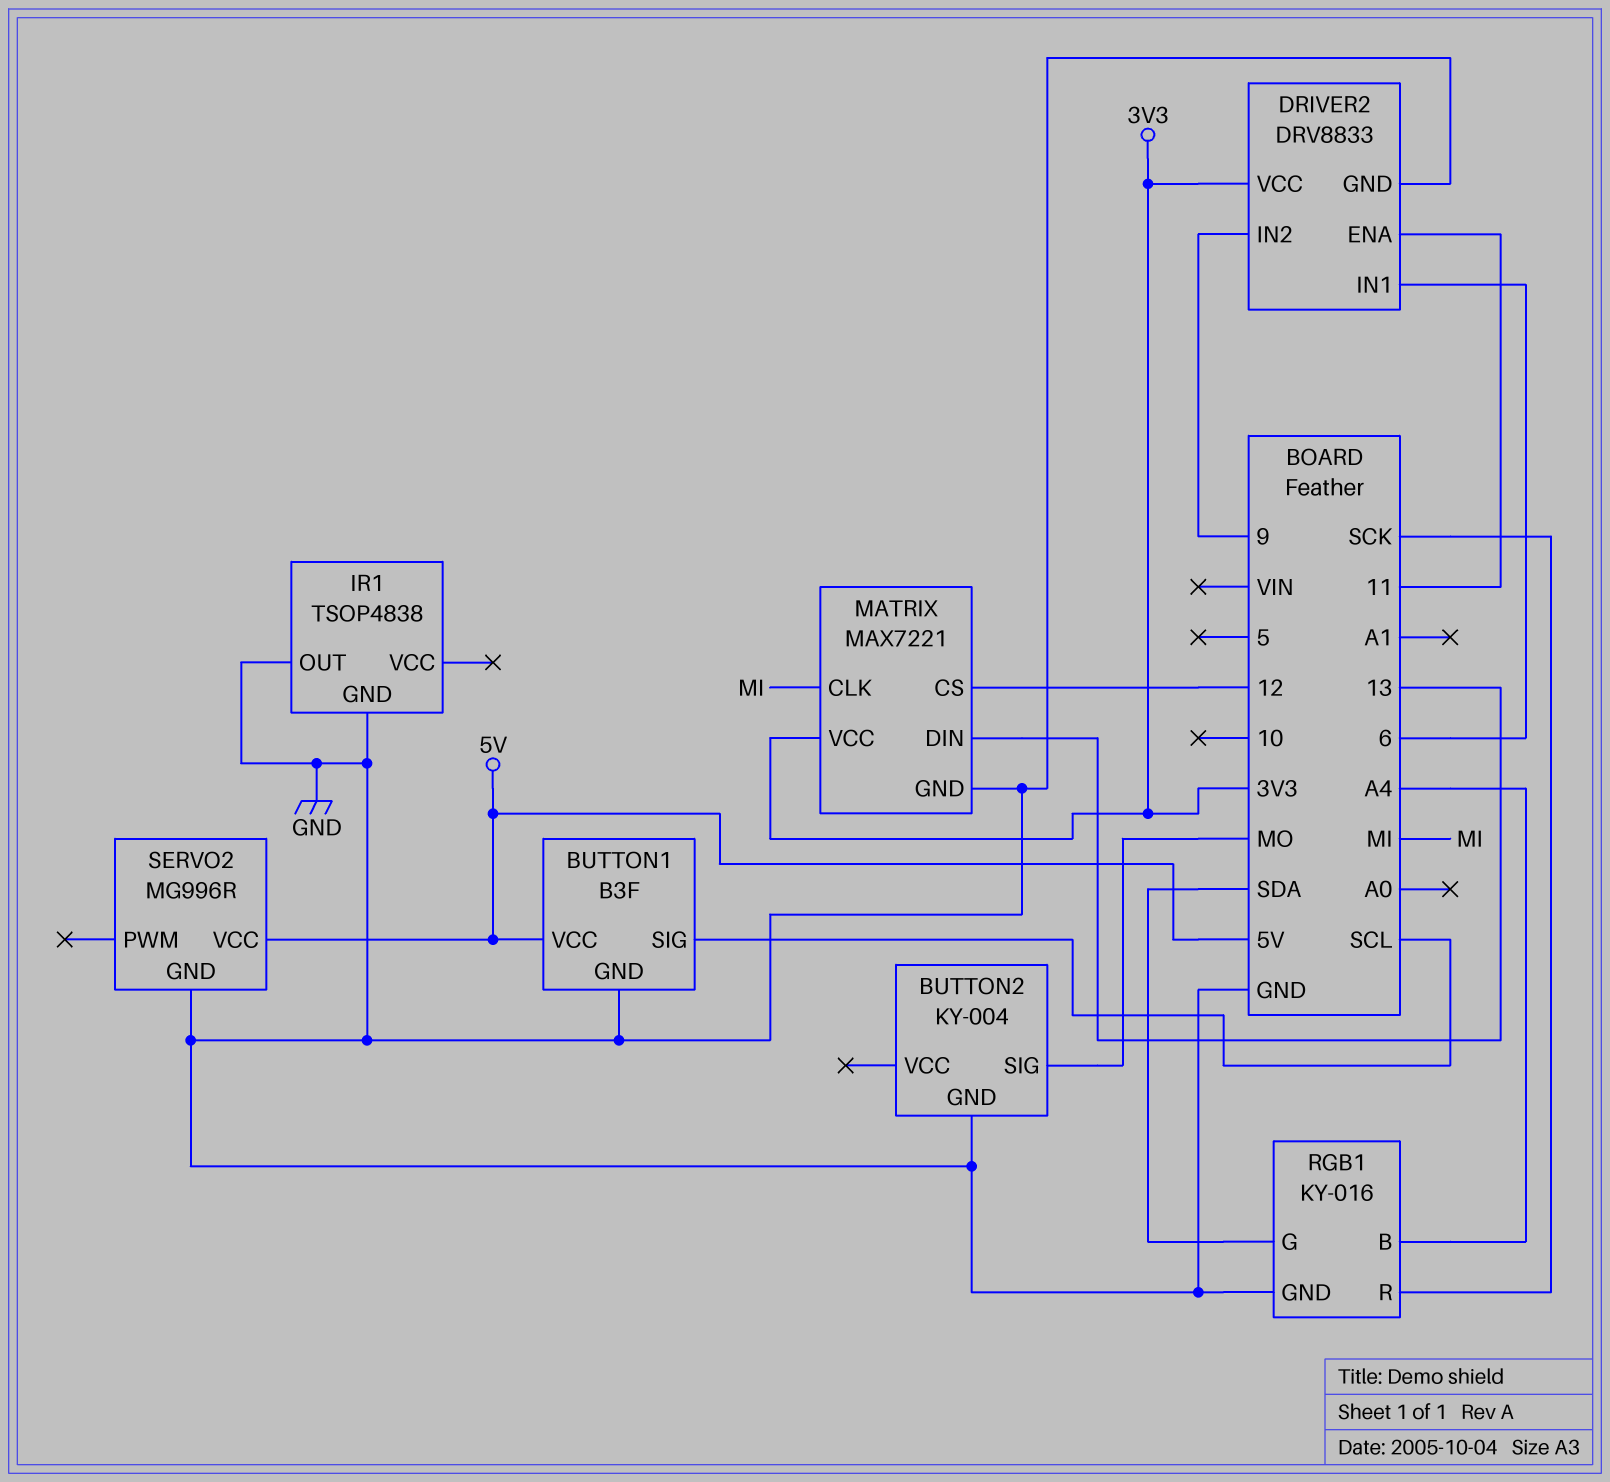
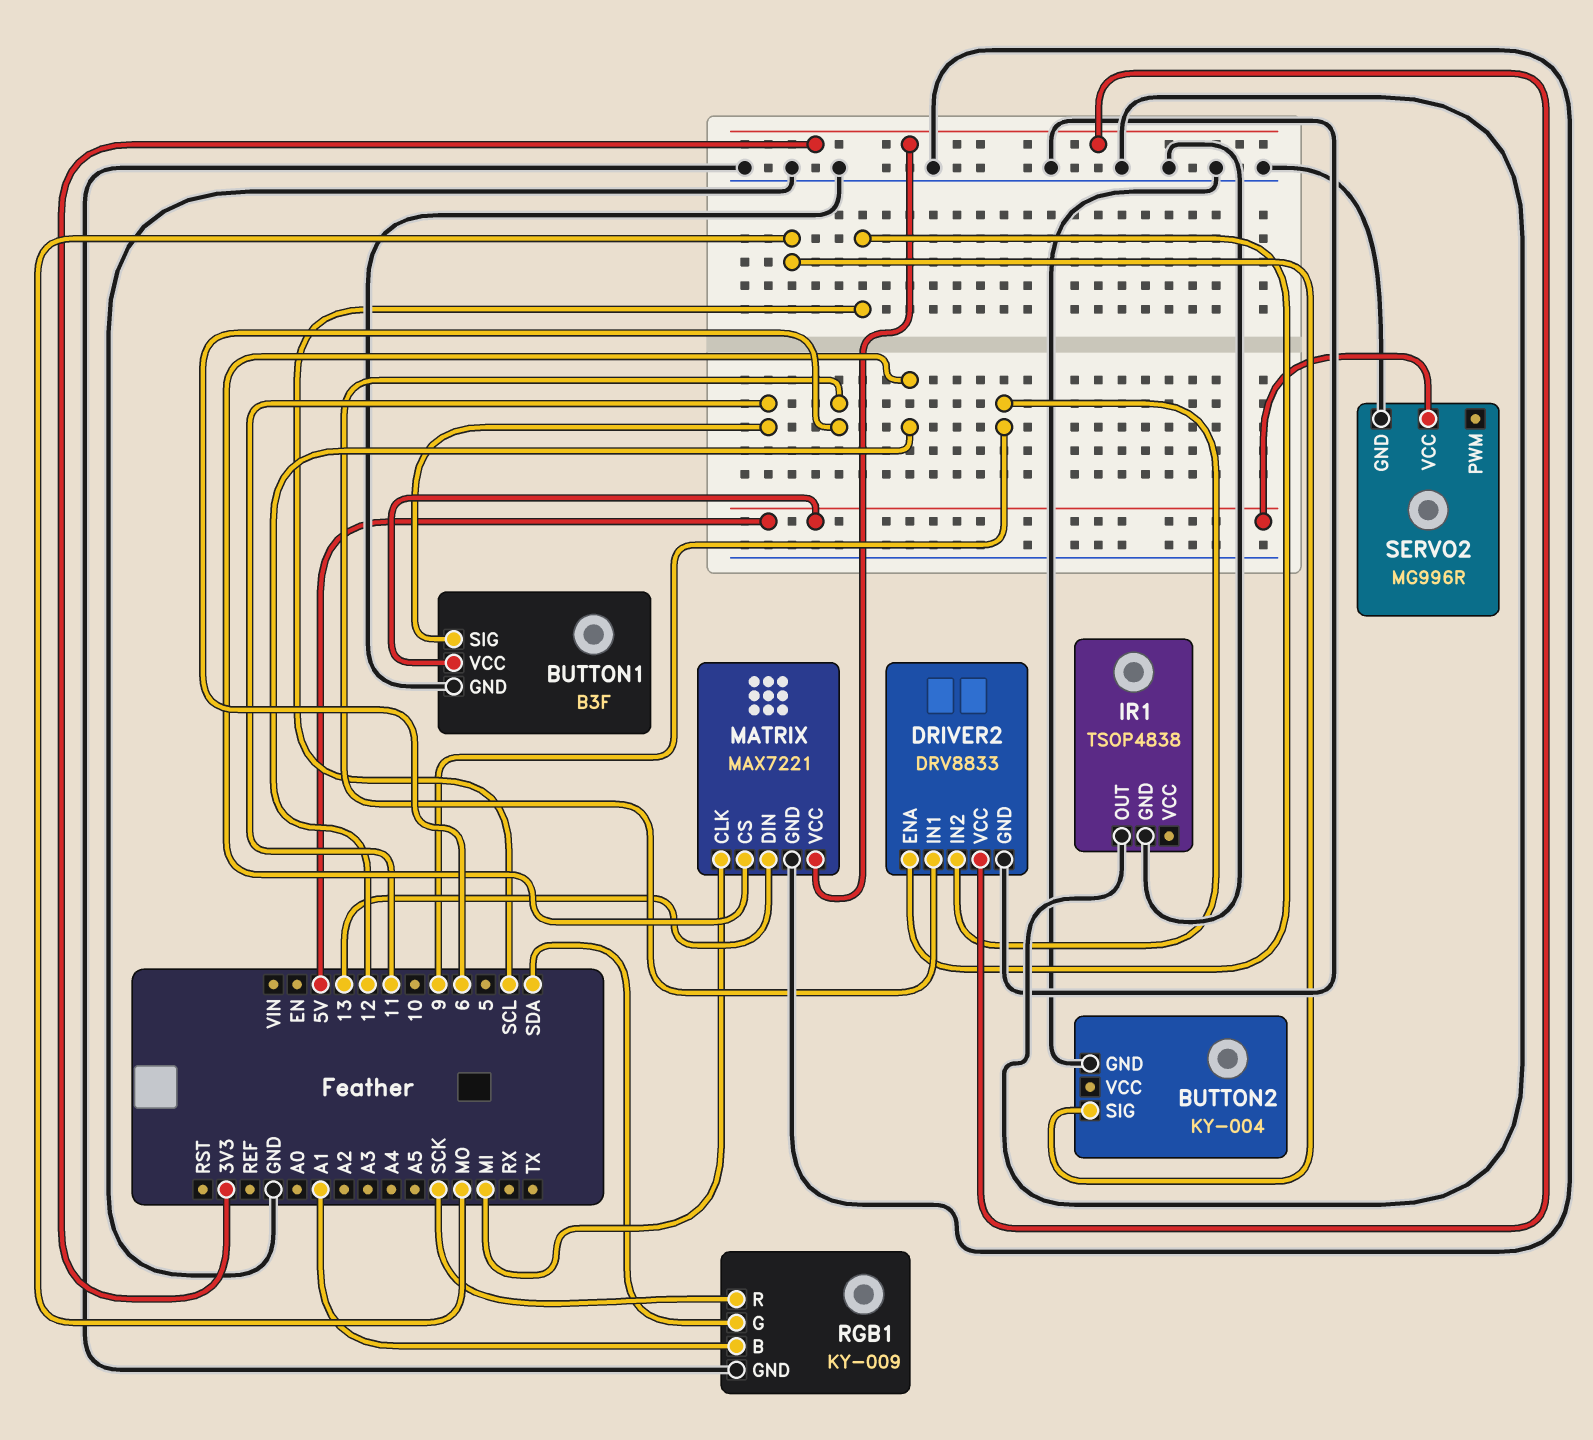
BUTTON1 pin SIG: SCL -> 11
DRIVER2 pin ENA: 11 -> SCL
RGB1: KY-016 -> KY-009
RGB1 pin B: A4 -> A1

